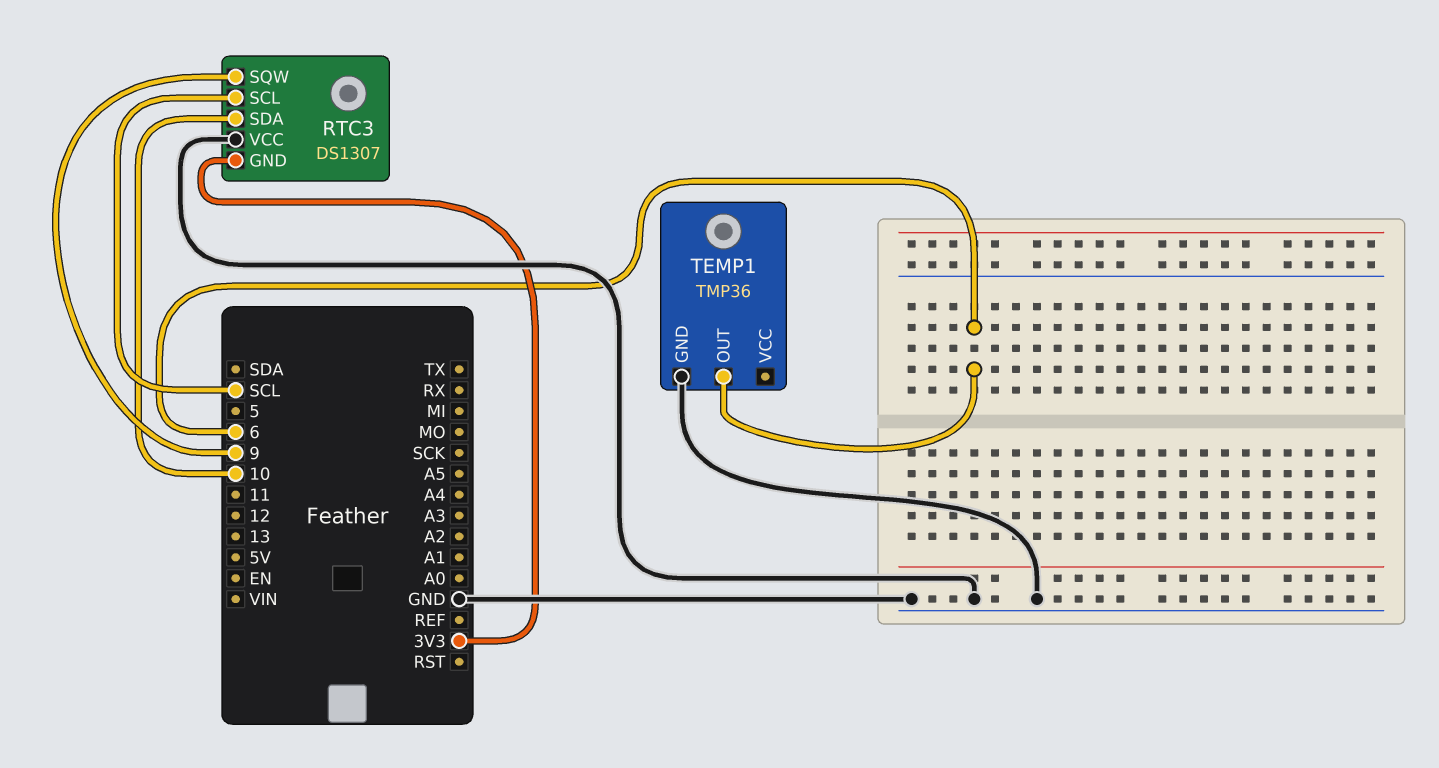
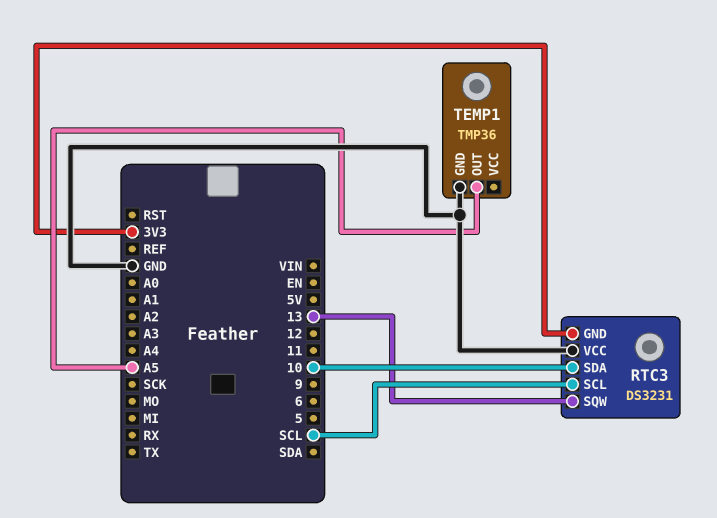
RTC3: DS1307 -> DS3231
RTC3 pin SQW: 9 -> 13
TEMP1 pin OUT: 6 -> A5

